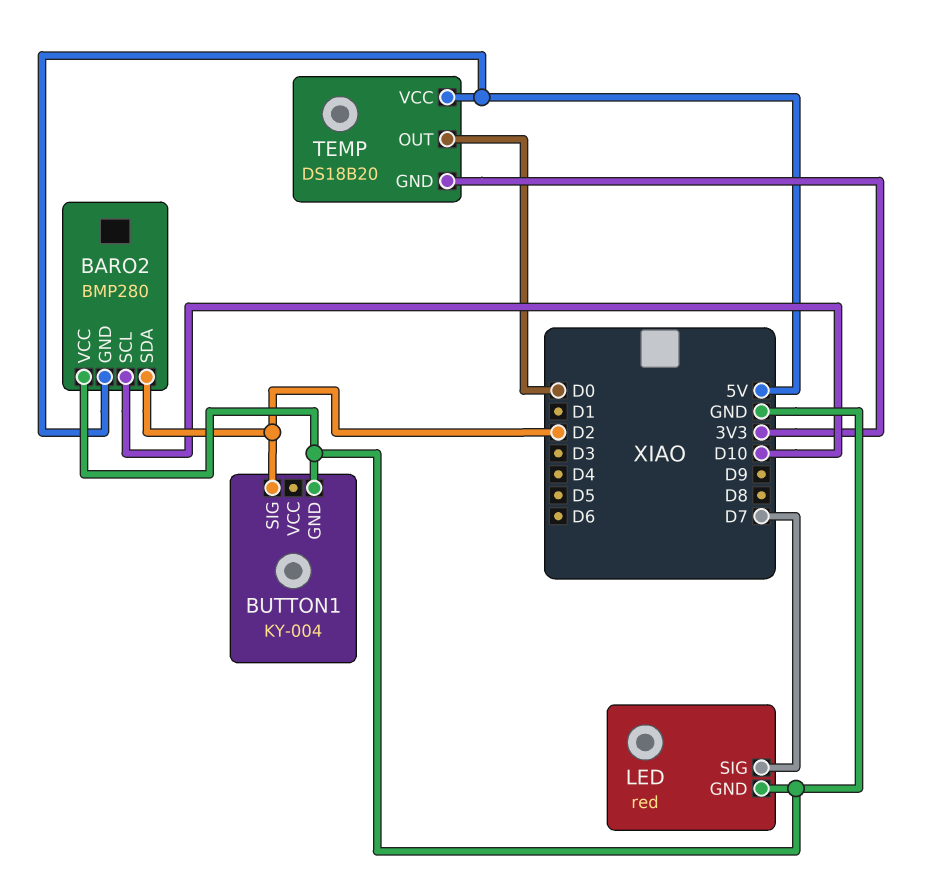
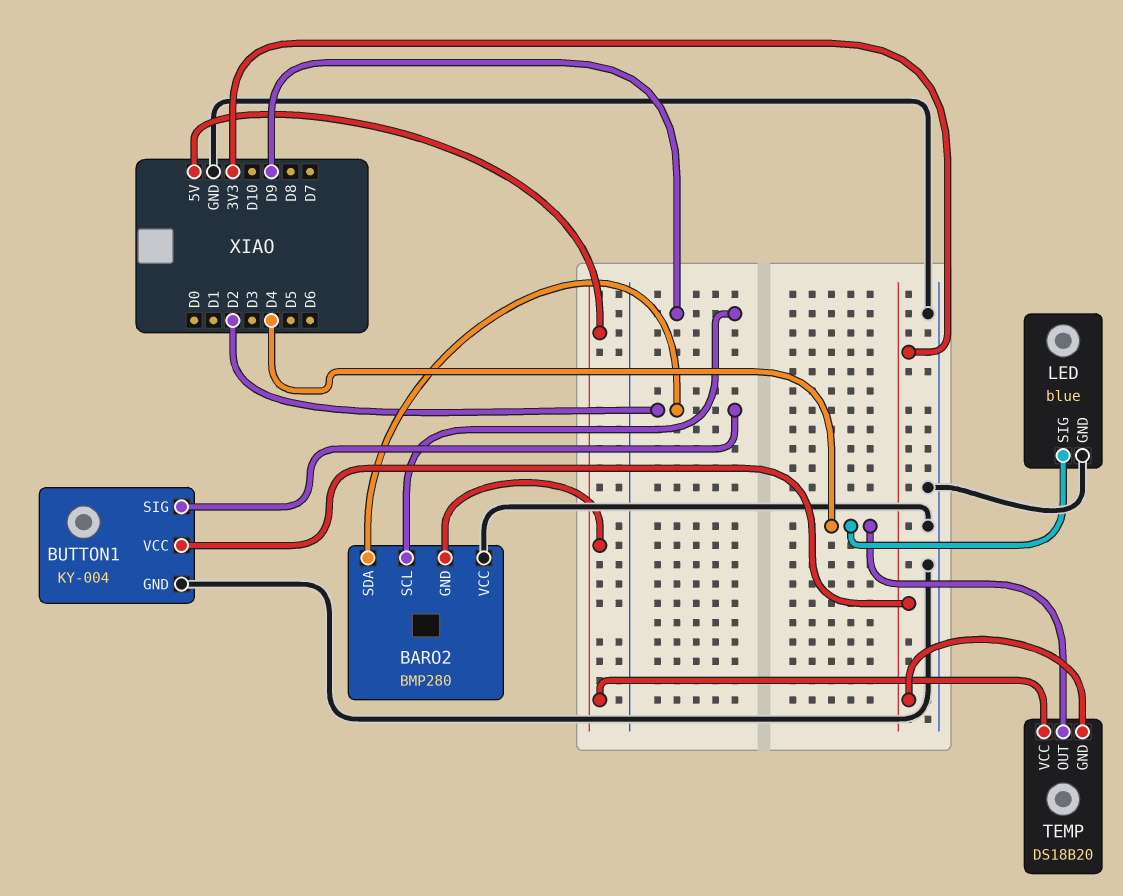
BARO2 pin SCL: D10 -> D9
BUTTON1 pin VCC: none -> 3V3
LED: red -> blue
LED pin SIG: D7 -> D4
TEMP pin OUT: D0 -> D4

